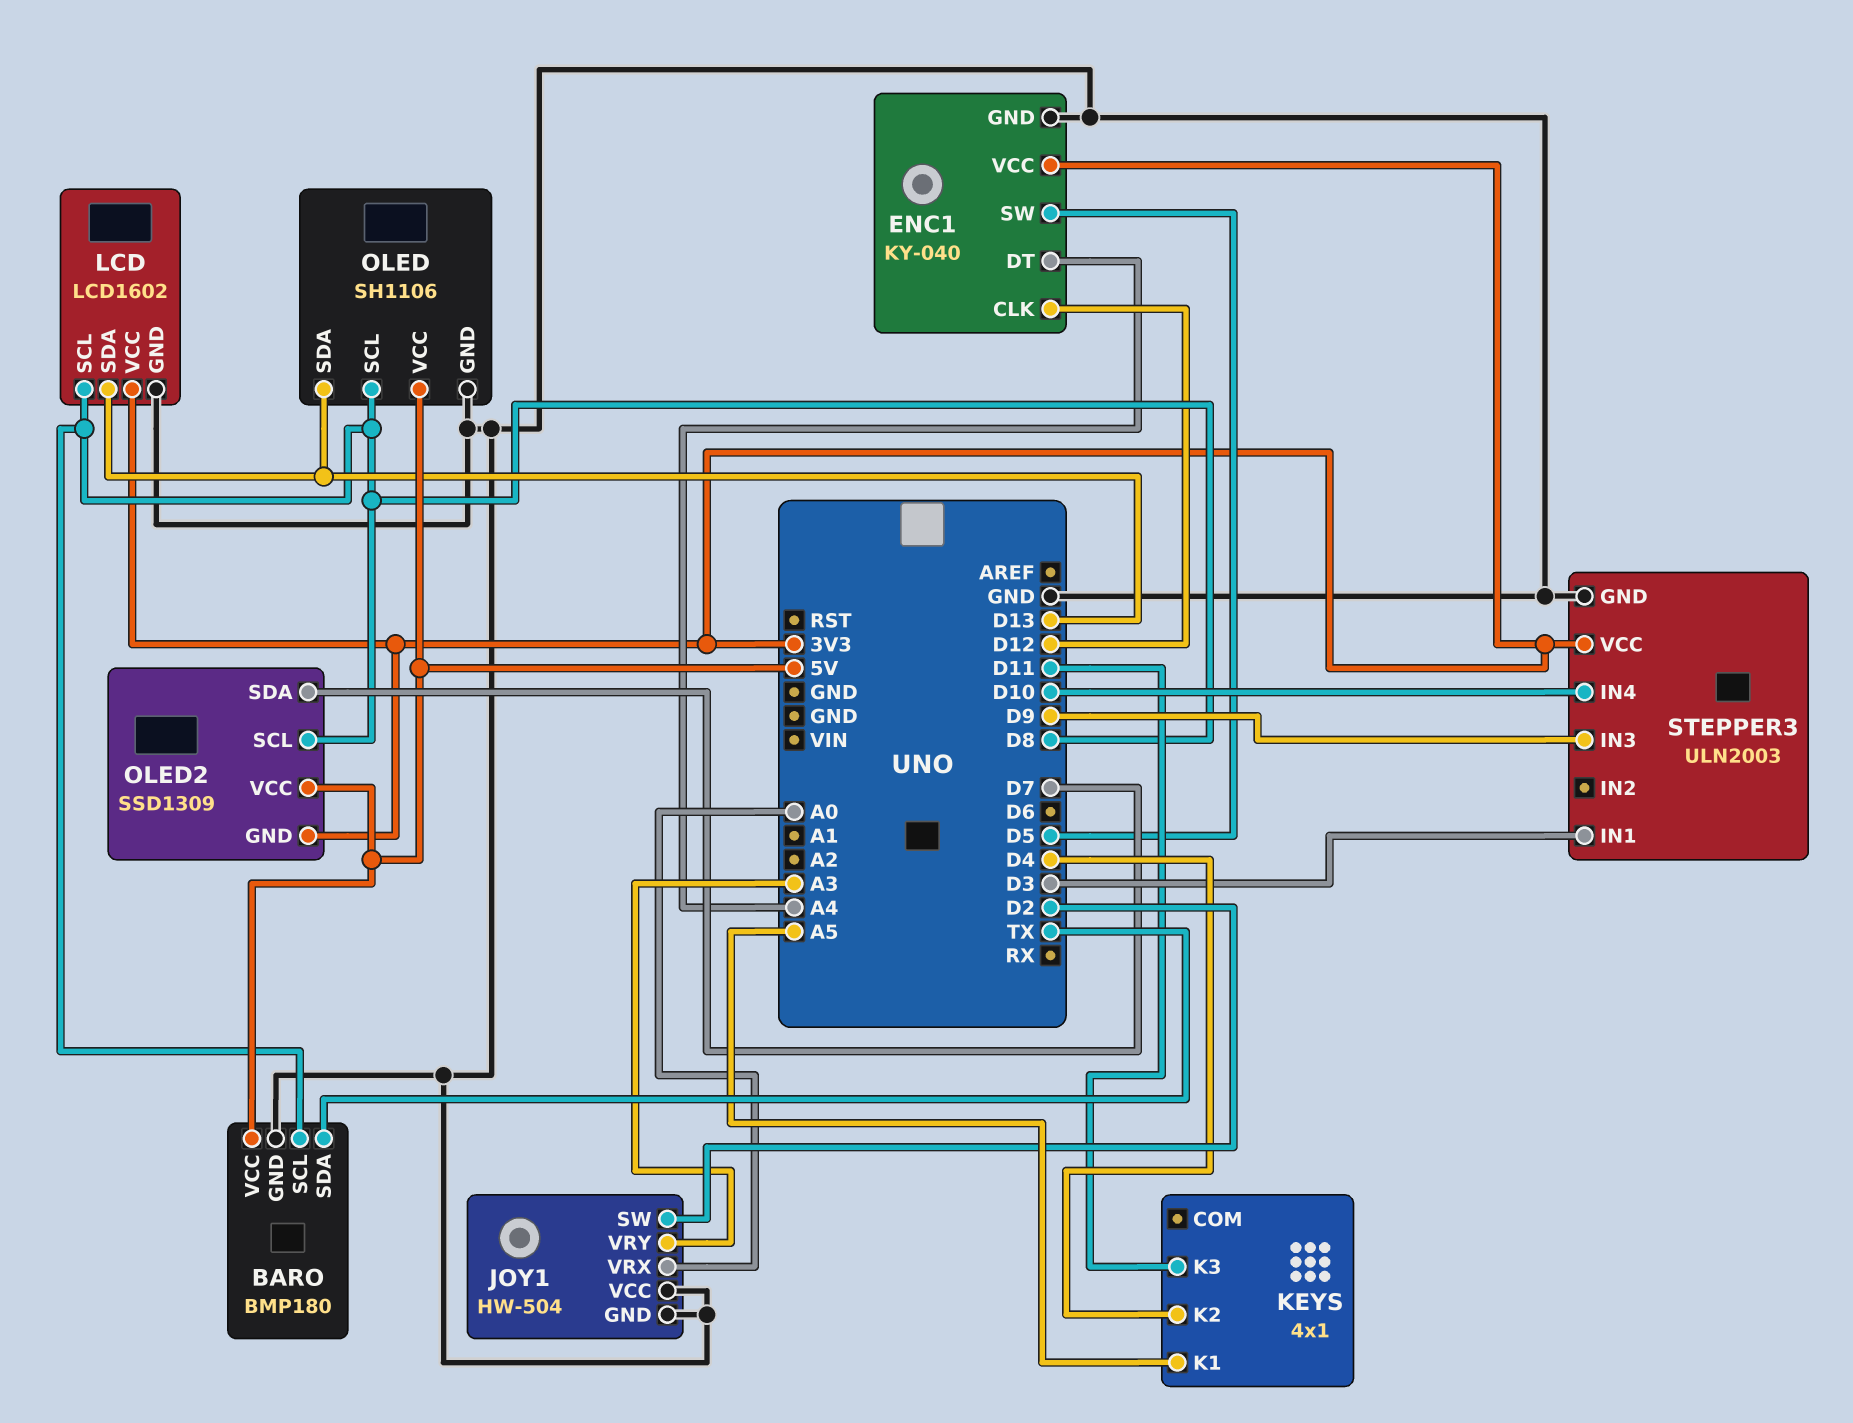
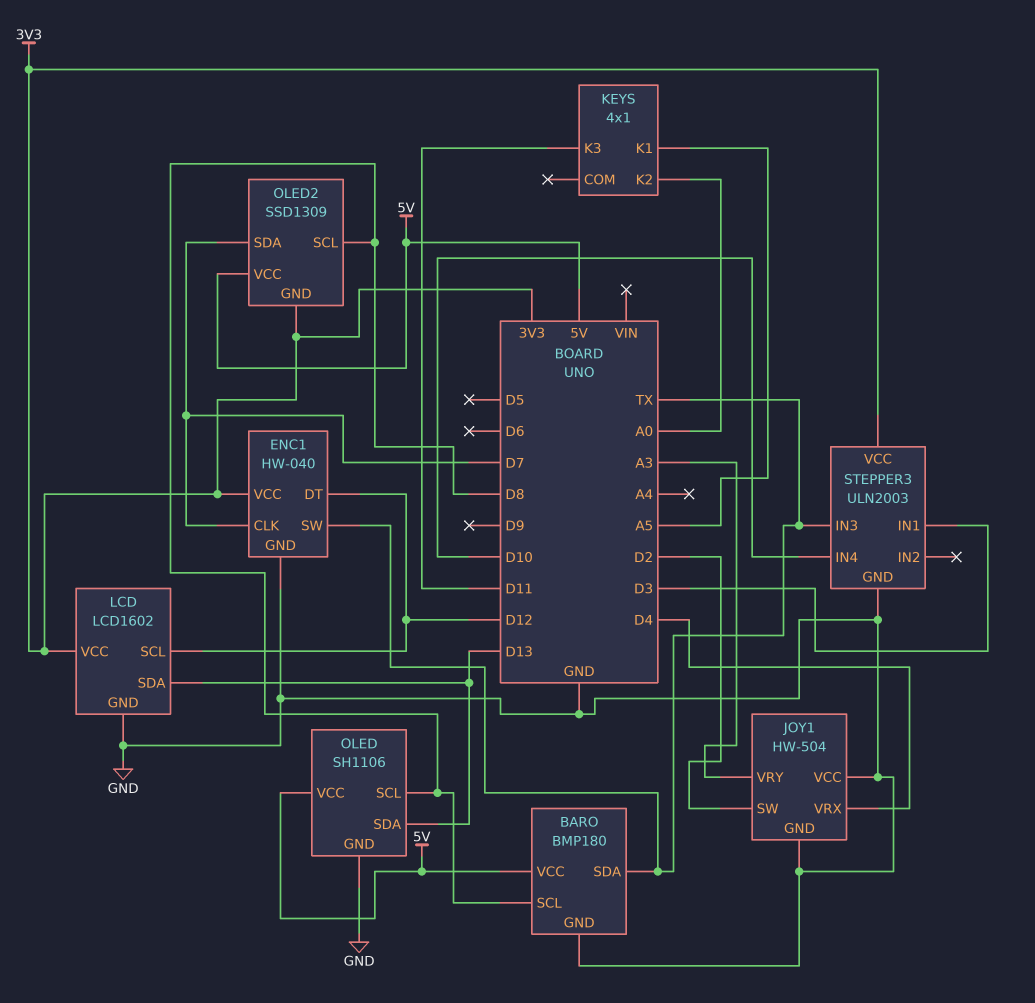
ENC1: KY-040 -> HW-040
ENC1 pin CLK: D12 -> D7
ENC1 pin DT: A4 -> D12
ENC1 pin SW: D5 -> TX
JOY1 pin VRX: A0 -> D4
KEYS pin K2: D4 -> A0
LCD pin SCL: D8 -> D12
STEPPER3 pin IN3: D9 -> TX

